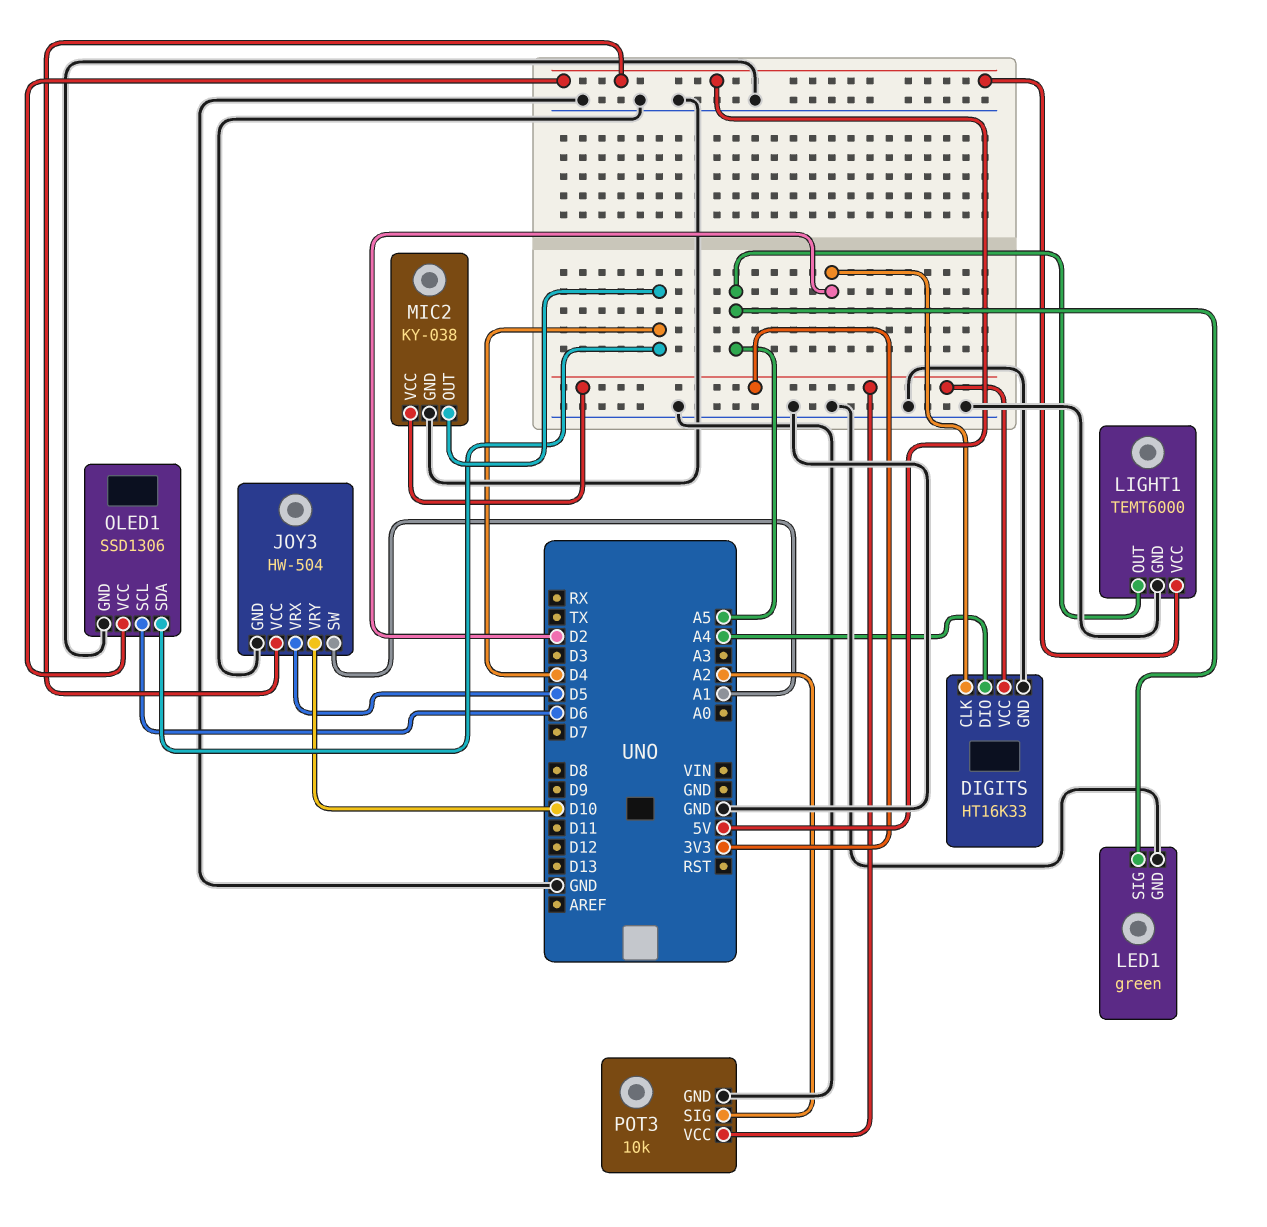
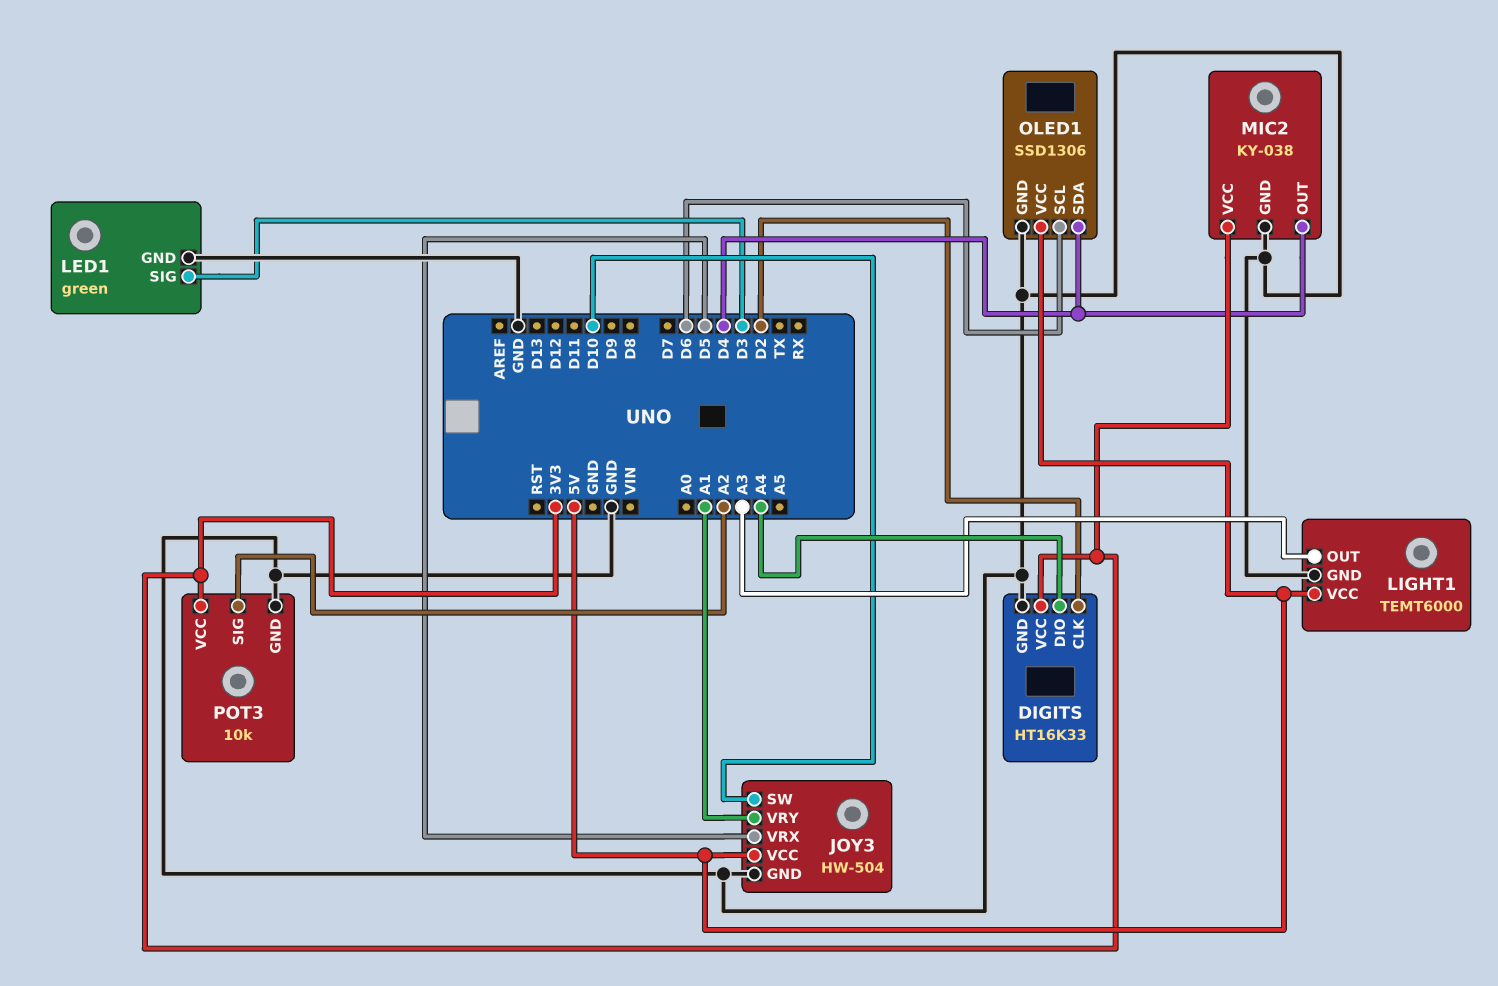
JOY3 pin SW: A1 -> D10
JOY3 pin VRY: D10 -> A1
LED1 pin SIG: A5 -> D3
LIGHT1 pin OUT: A5 -> A3

